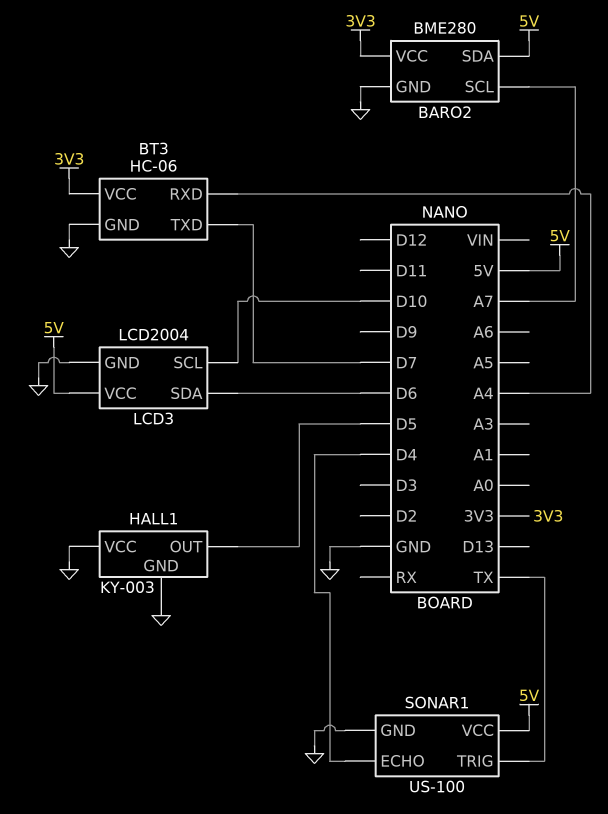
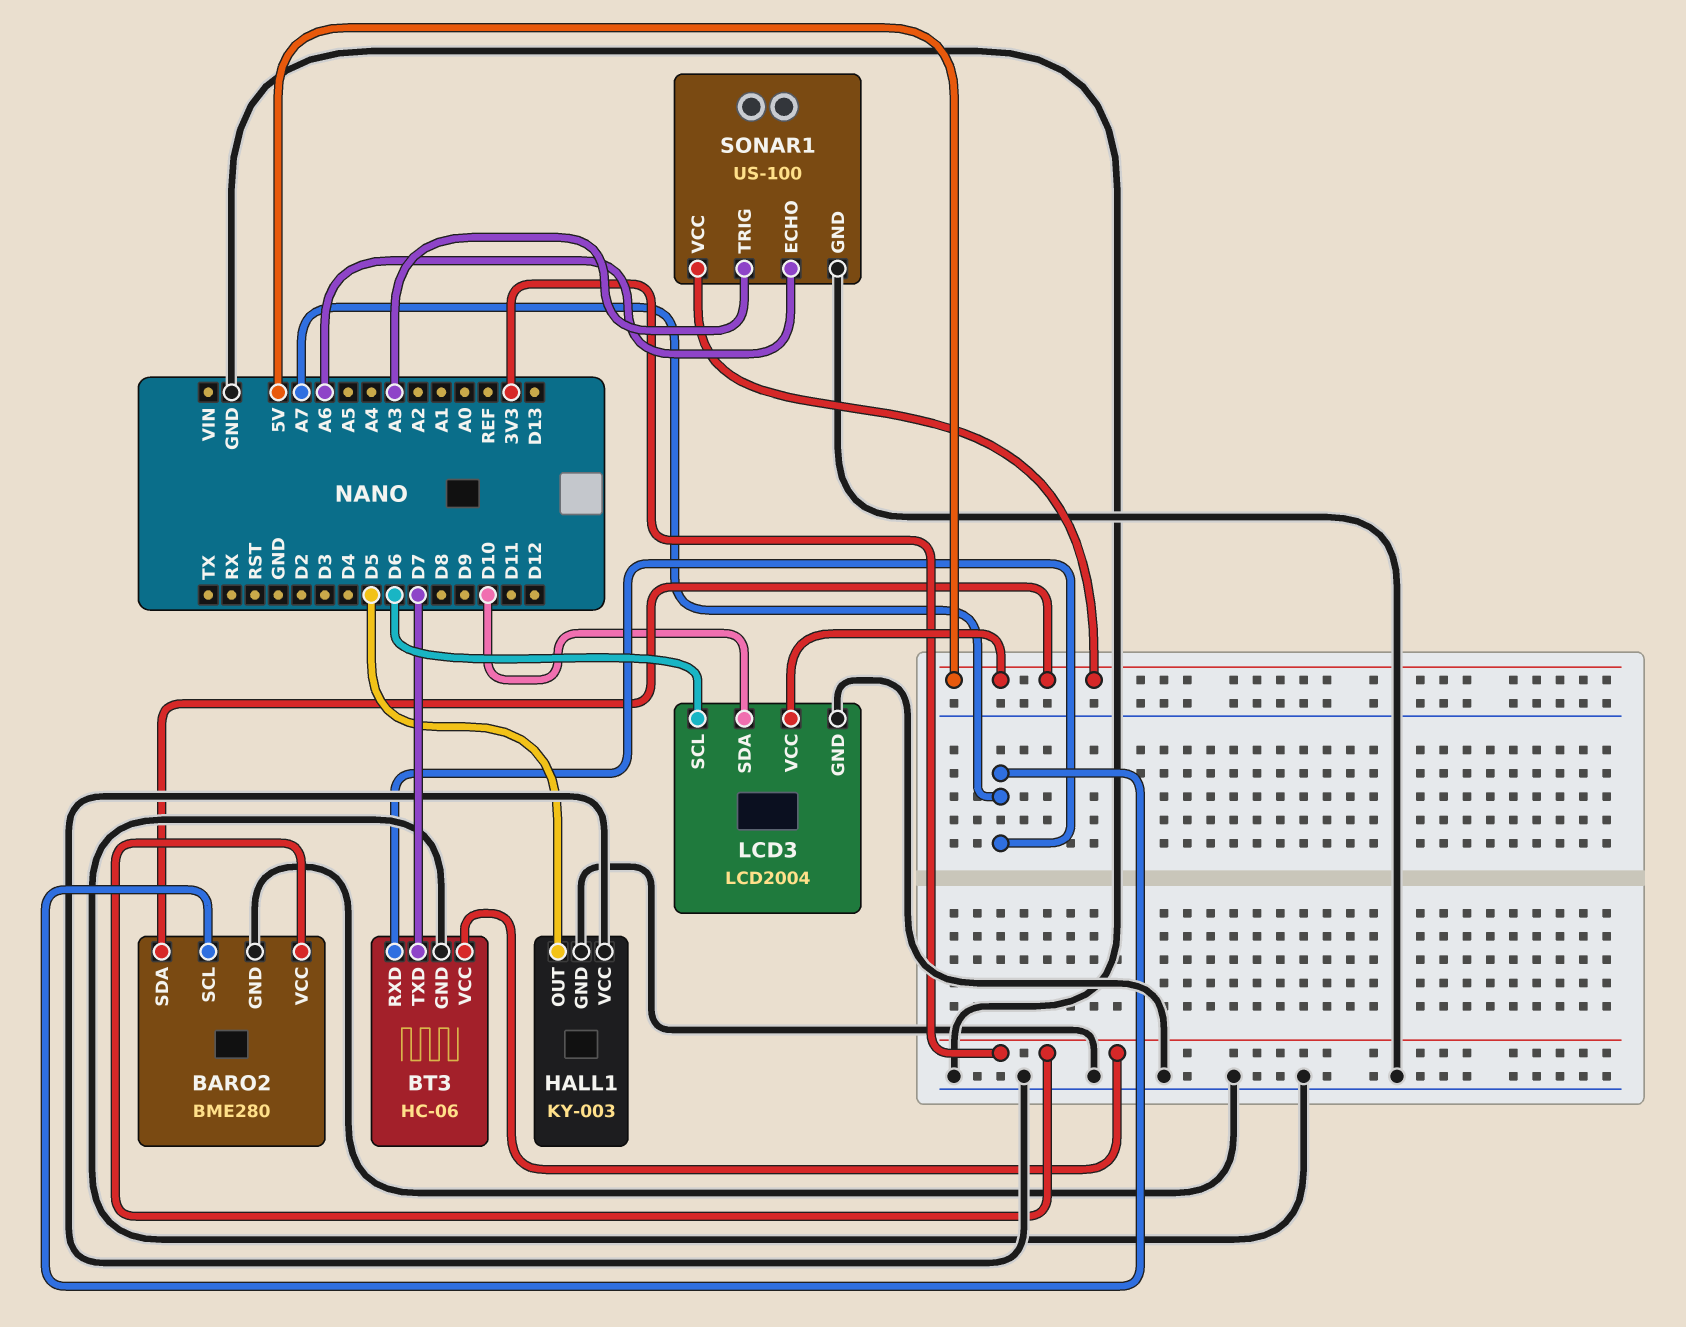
BT3 pin RXD: A4 -> A7
LCD3 pin SCL: D10 -> D6
LCD3 pin SDA: D6 -> D10
SONAR1 pin ECHO: D4 -> A6
SONAR1 pin TRIG: TX -> A3

